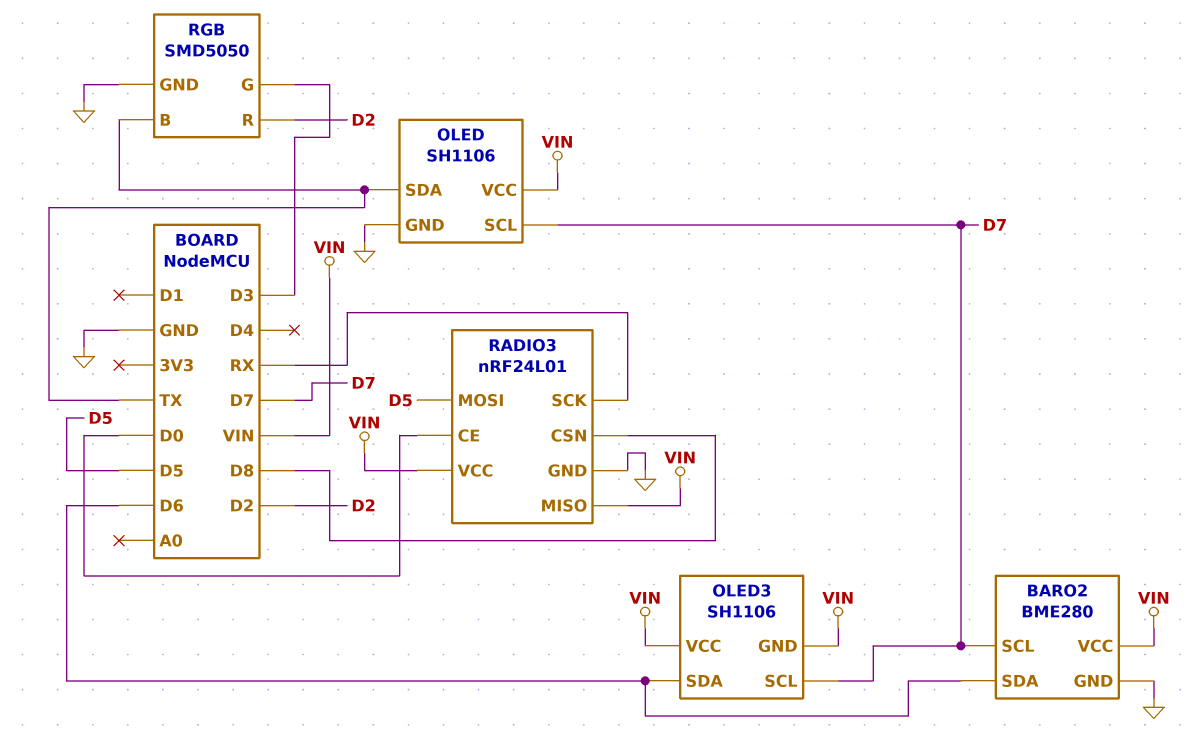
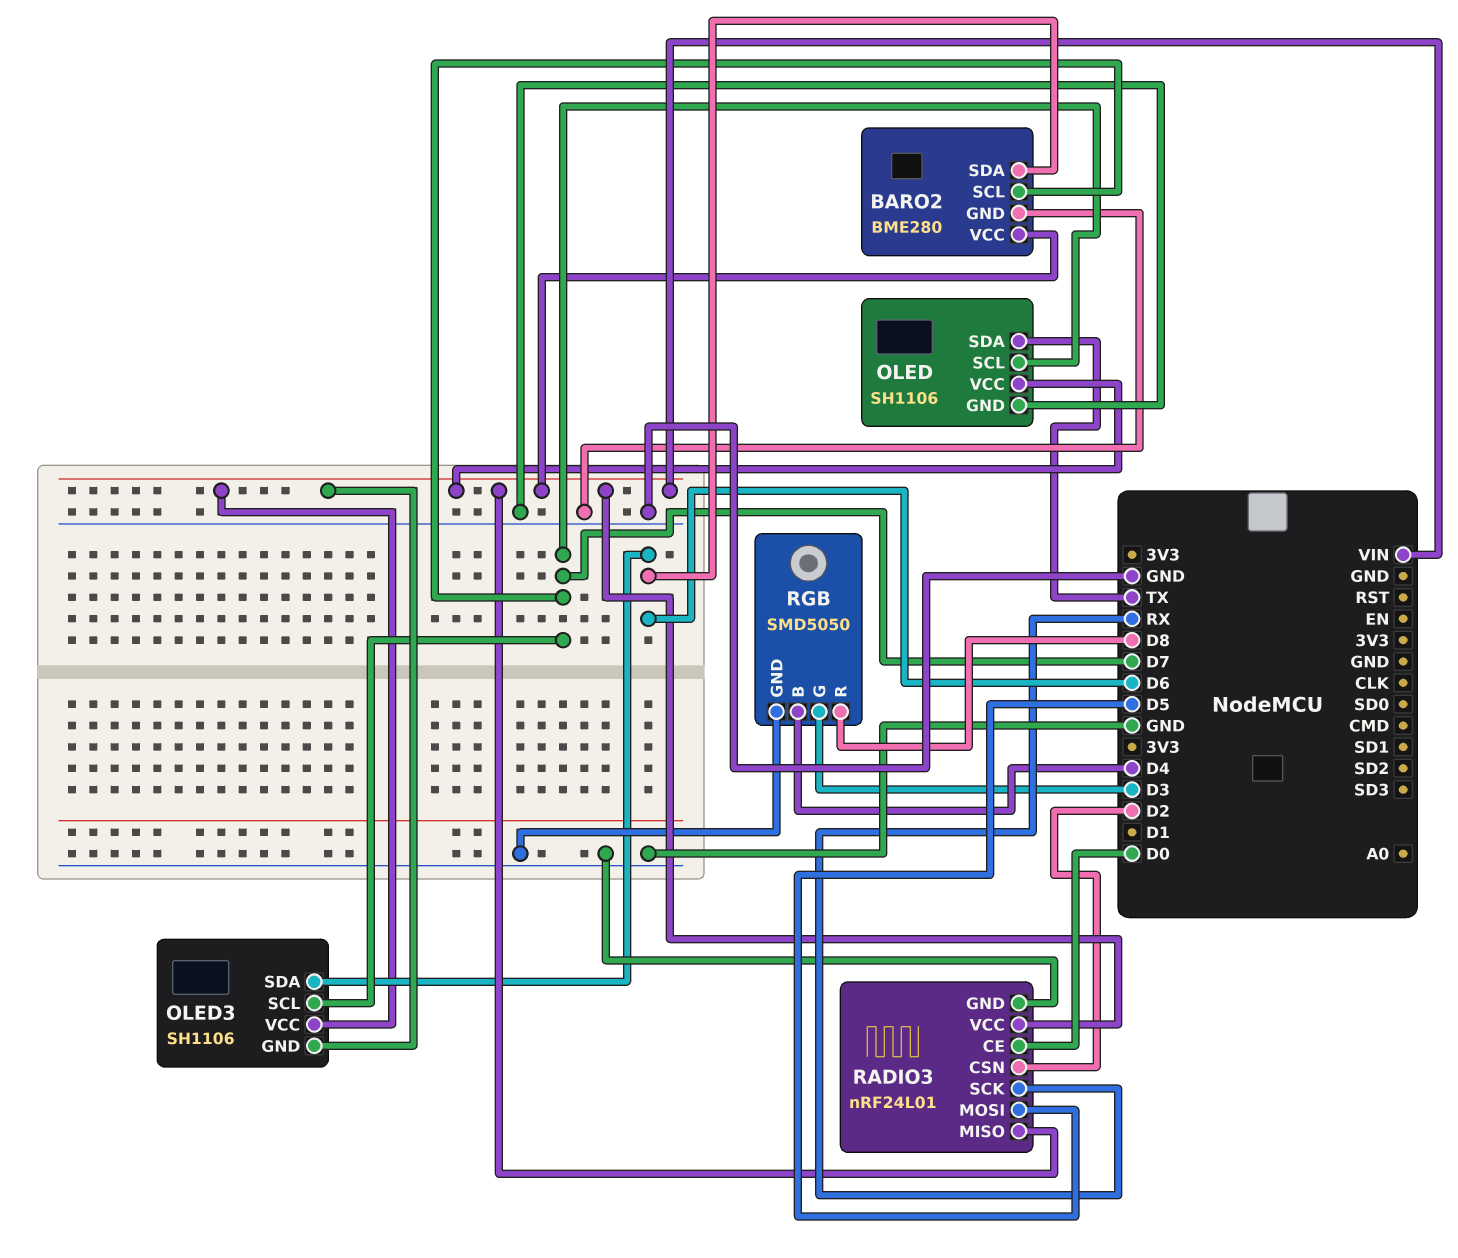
RADIO3 pin CSN: D8 -> D2
RGB pin B: TX -> D4
RGB pin R: D2 -> D8

